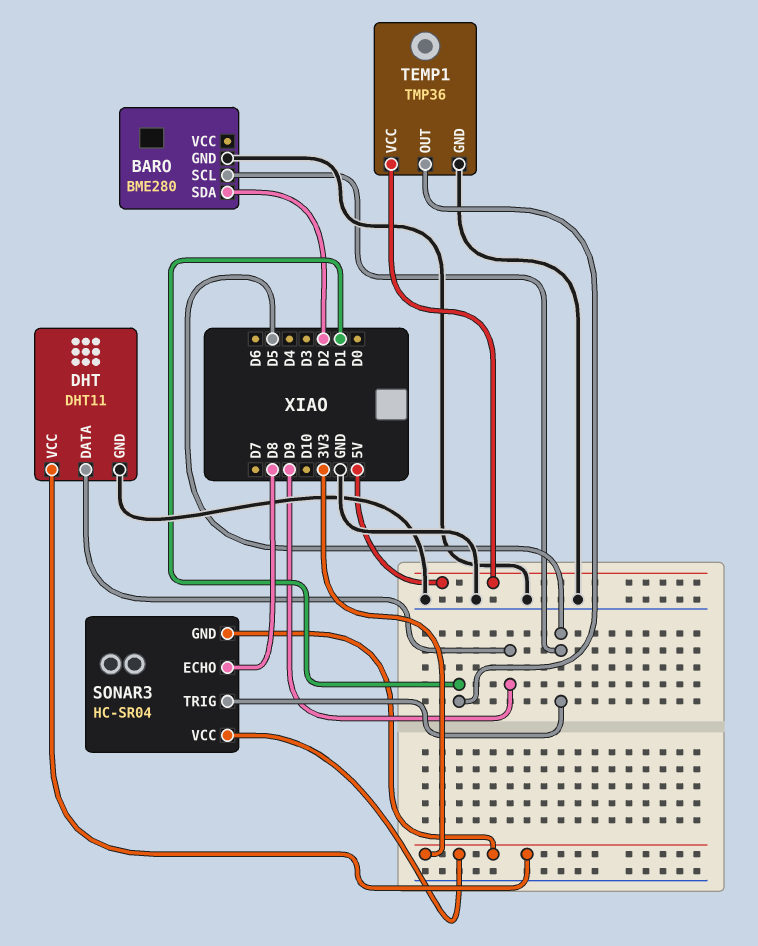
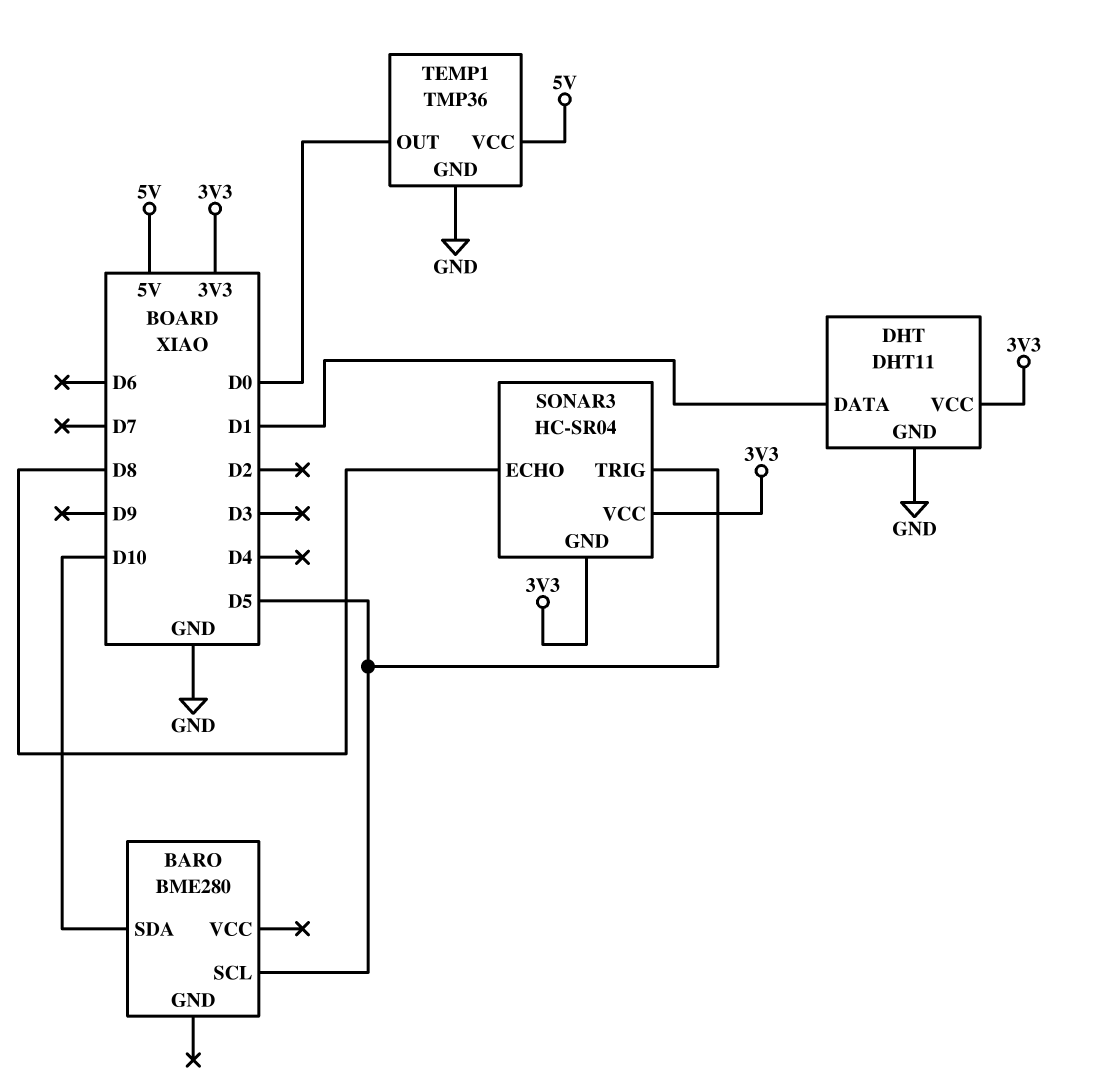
BARO pin GND: GND -> none
BARO pin SDA: D2 -> D10
DHT pin DATA: D9 -> D1
TEMP1 pin OUT: D1 -> D0

